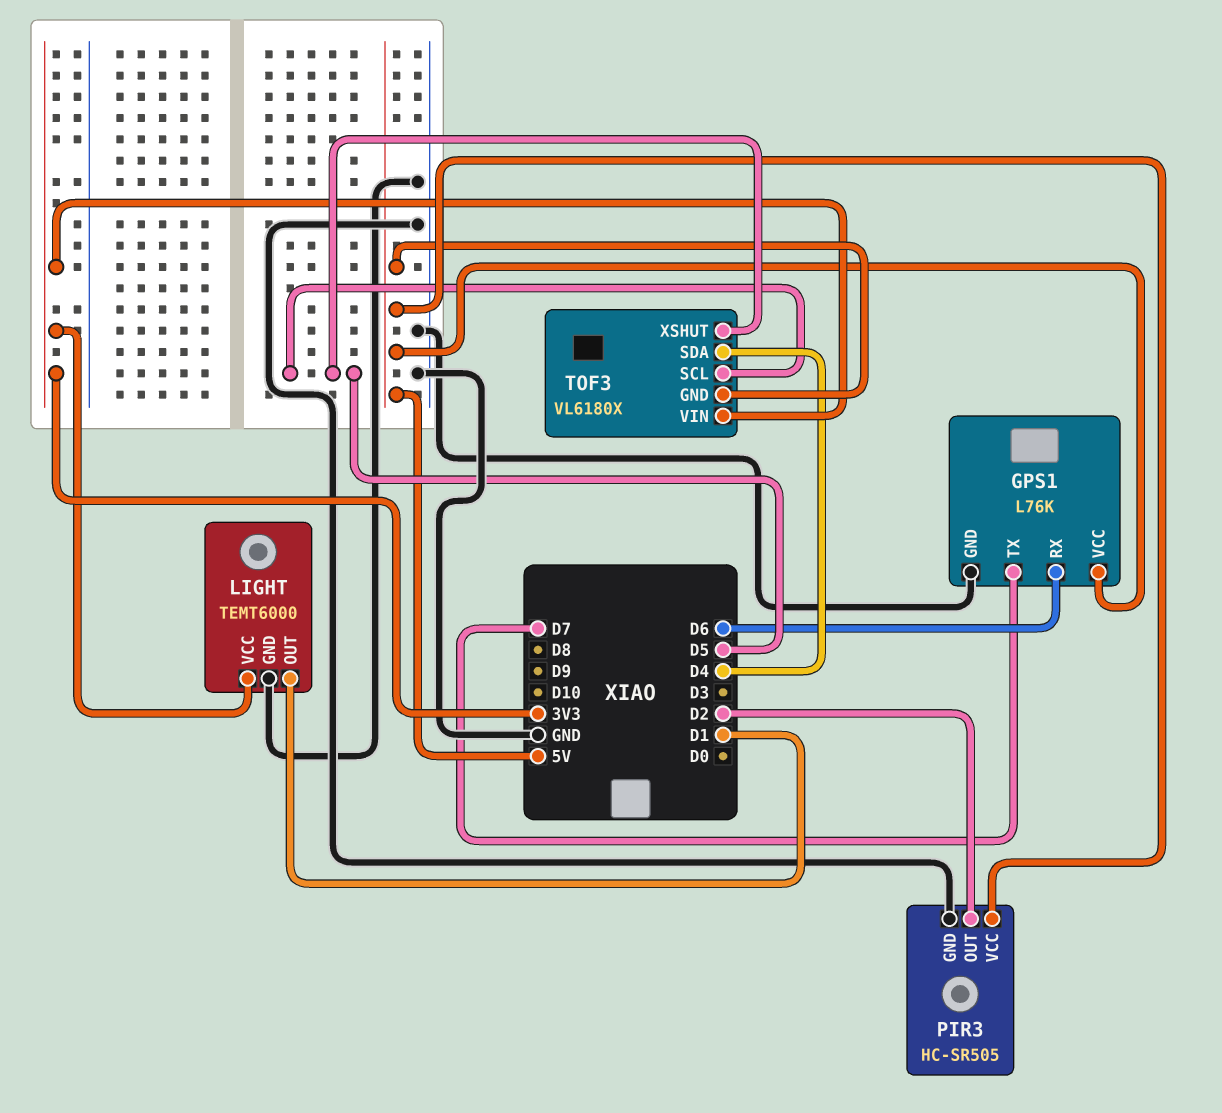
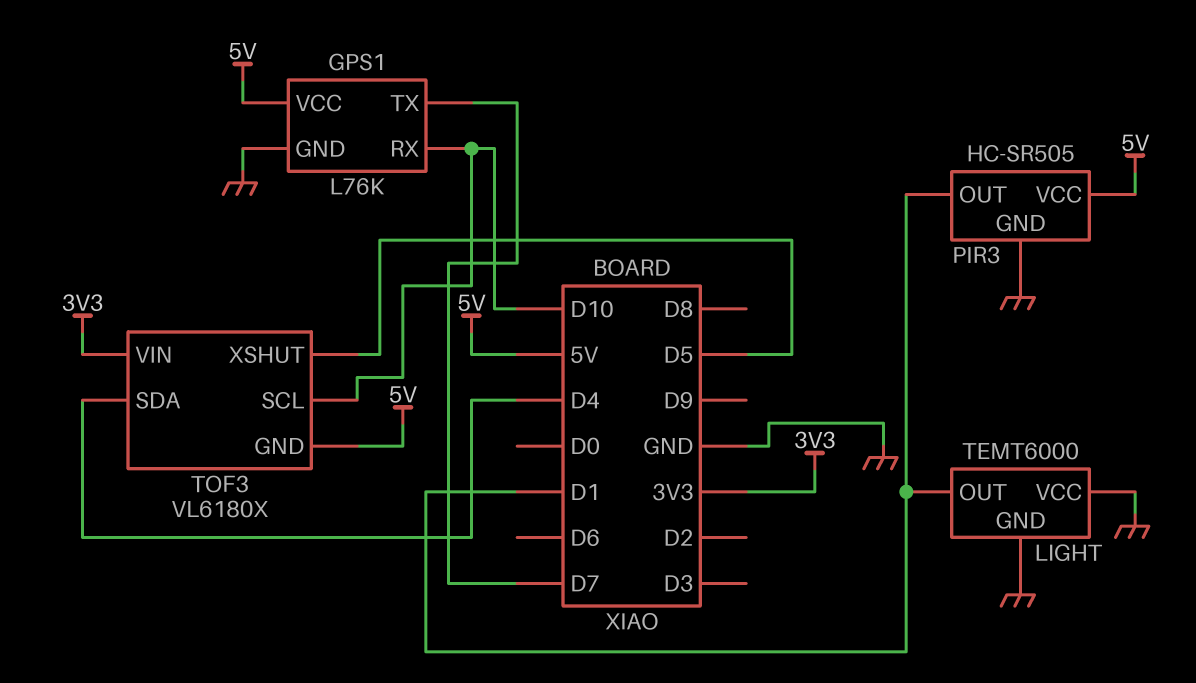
GPS1 pin RX: D6 -> D10
LIGHT pin VCC: 3V3 -> GND
PIR3 pin OUT: D2 -> D1
TOF3 pin SCL: D5 -> D10

